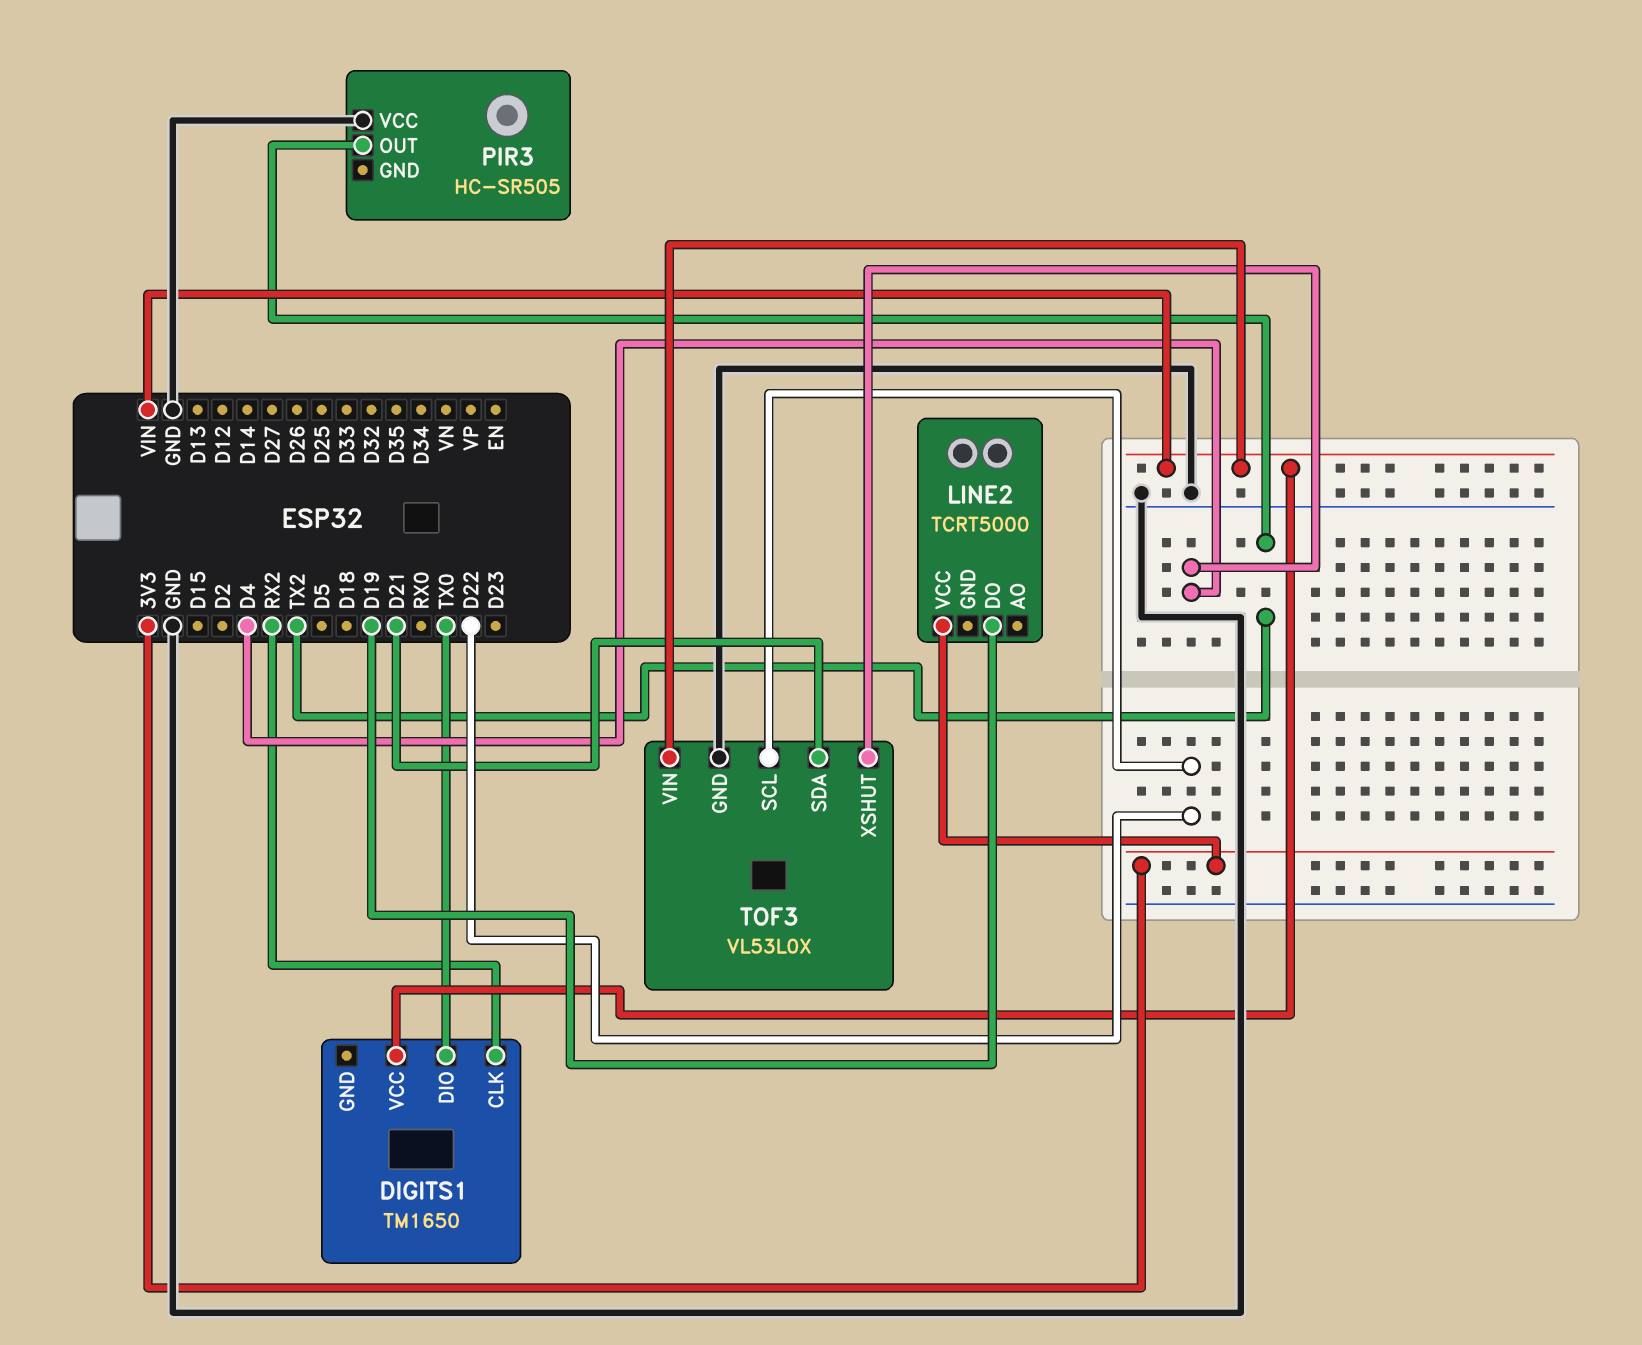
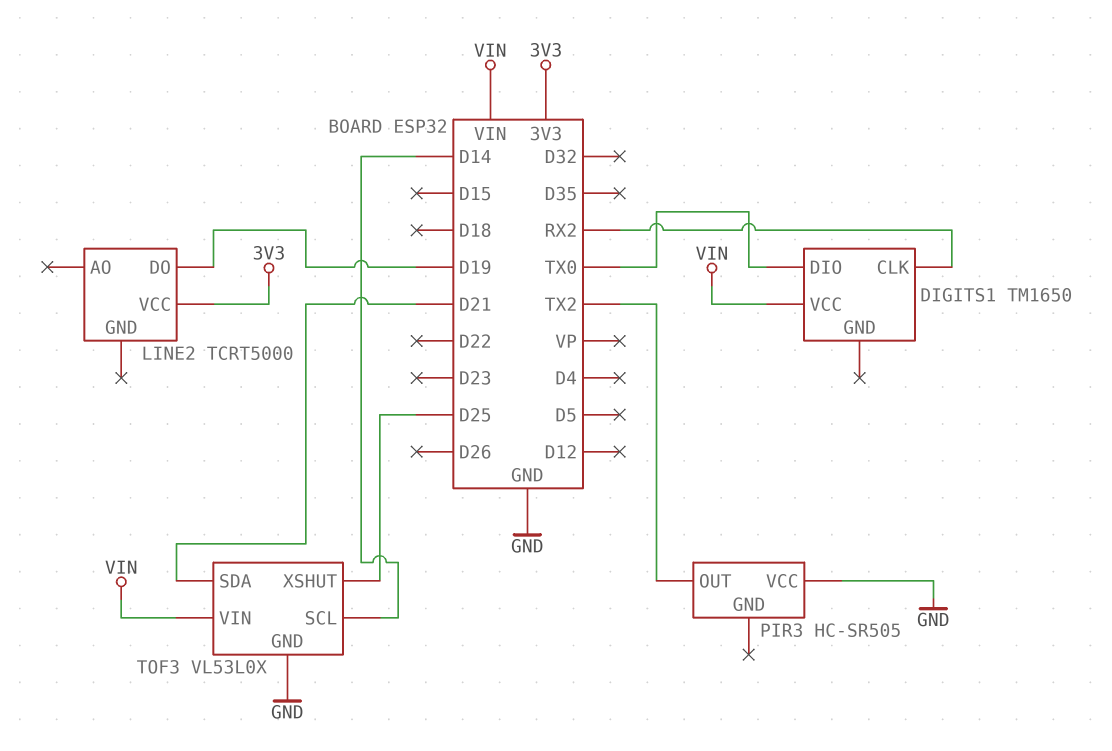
TOF3 pin SCL: D22 -> D14
TOF3 pin XSHUT: D4 -> D25

